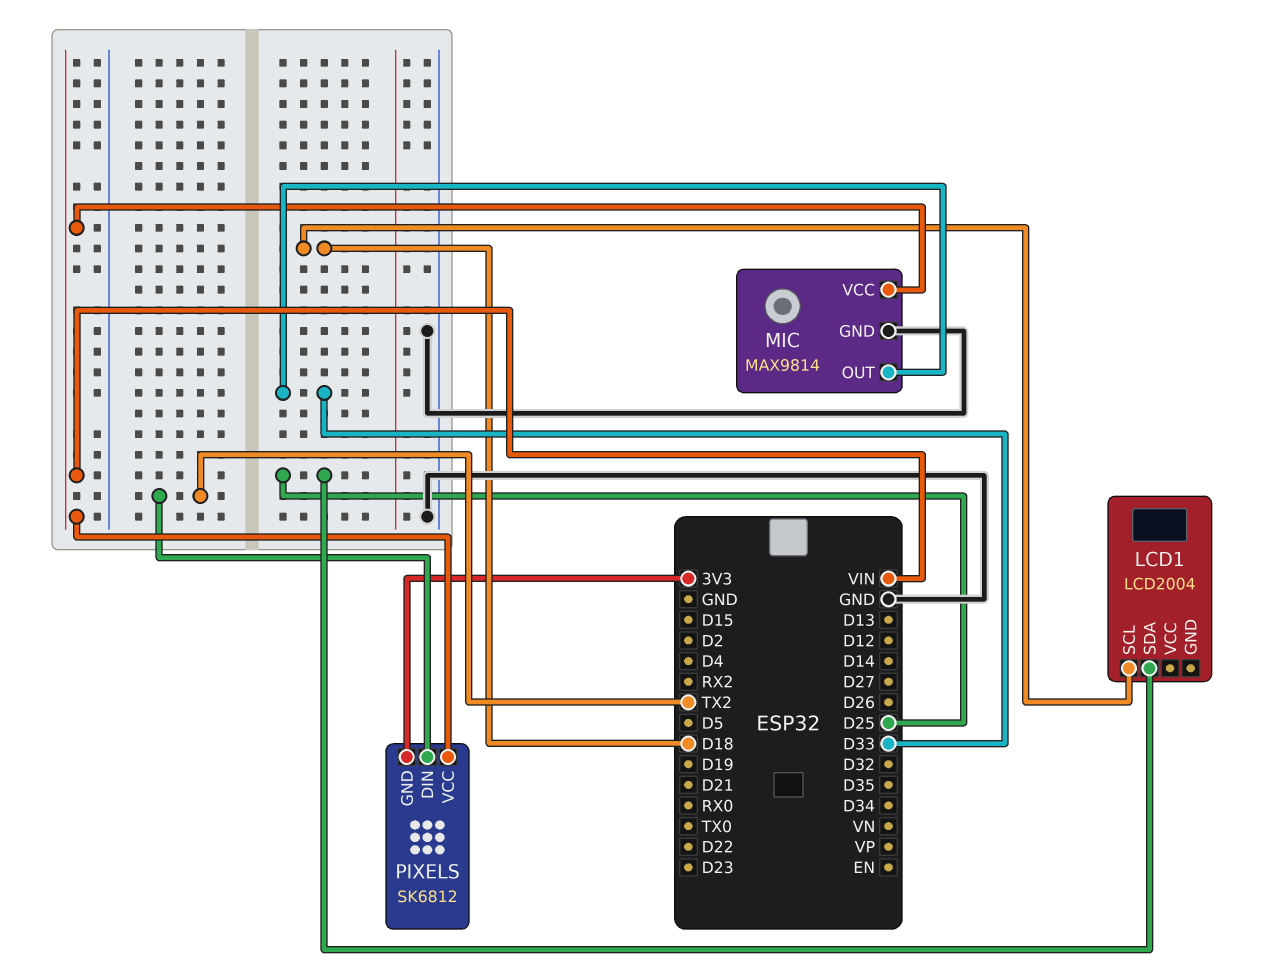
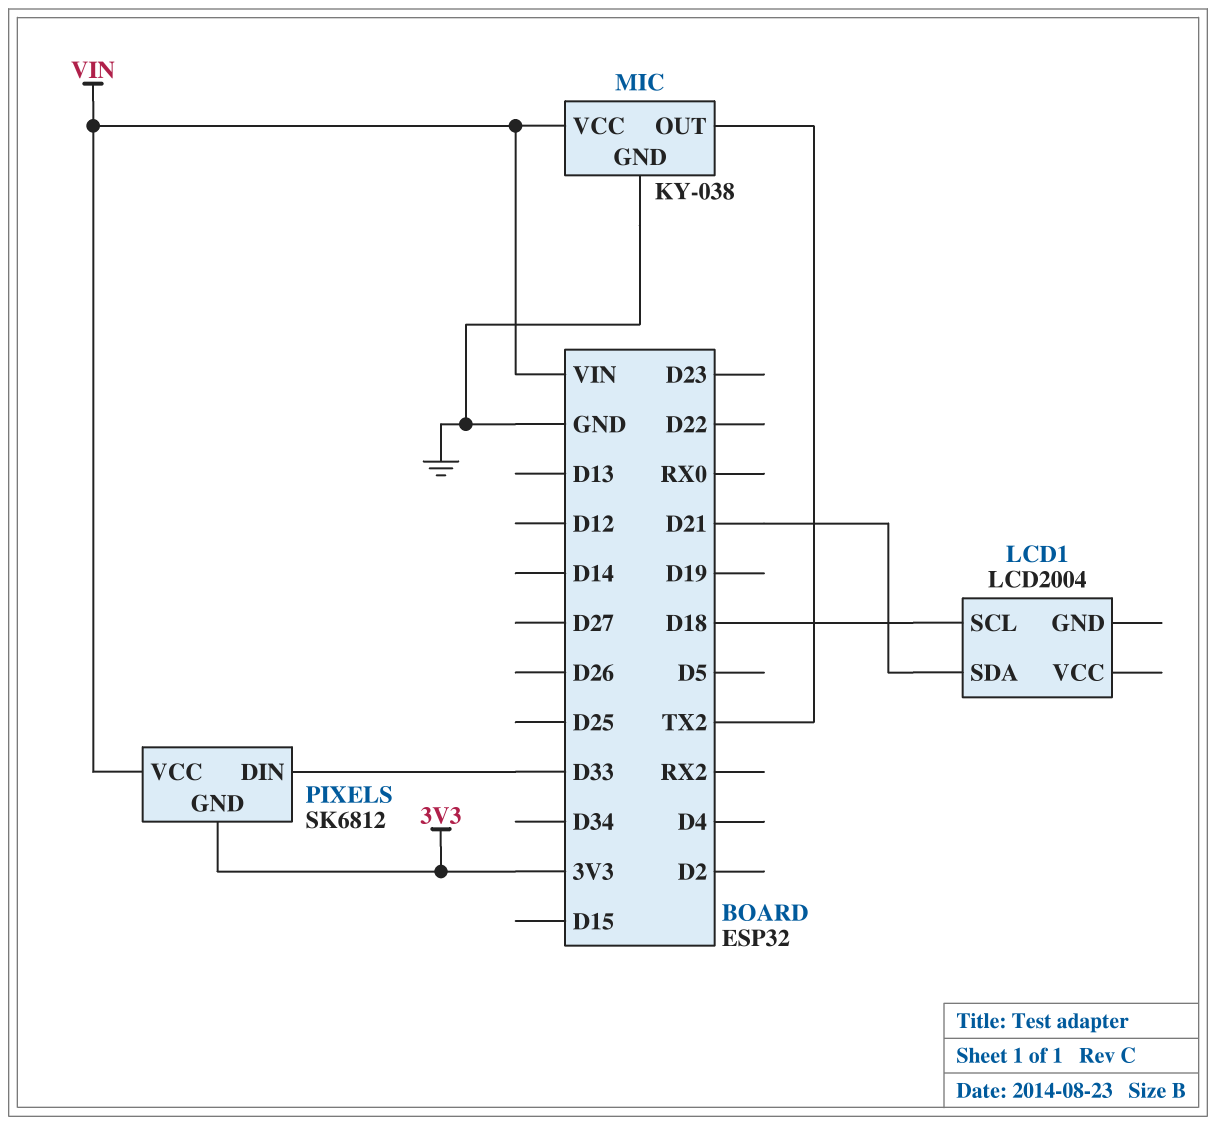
LCD1 pin SDA: D25 -> D21
MIC: MAX9814 -> KY-038
MIC pin OUT: D33 -> TX2
PIXELS pin DIN: TX2 -> D33

